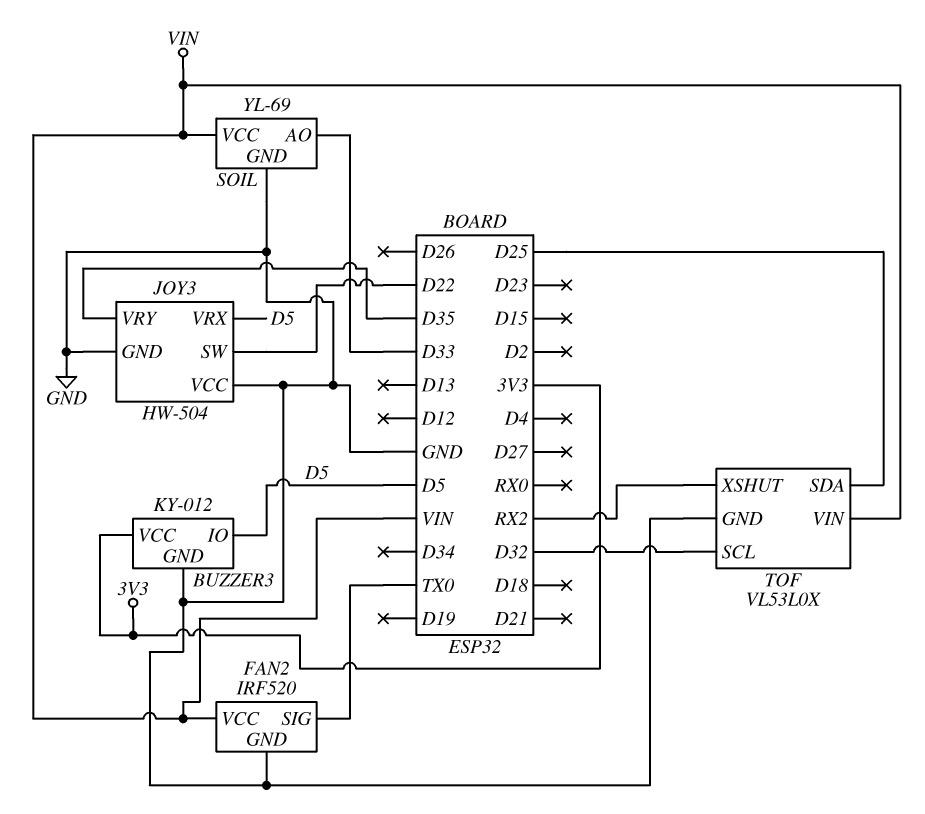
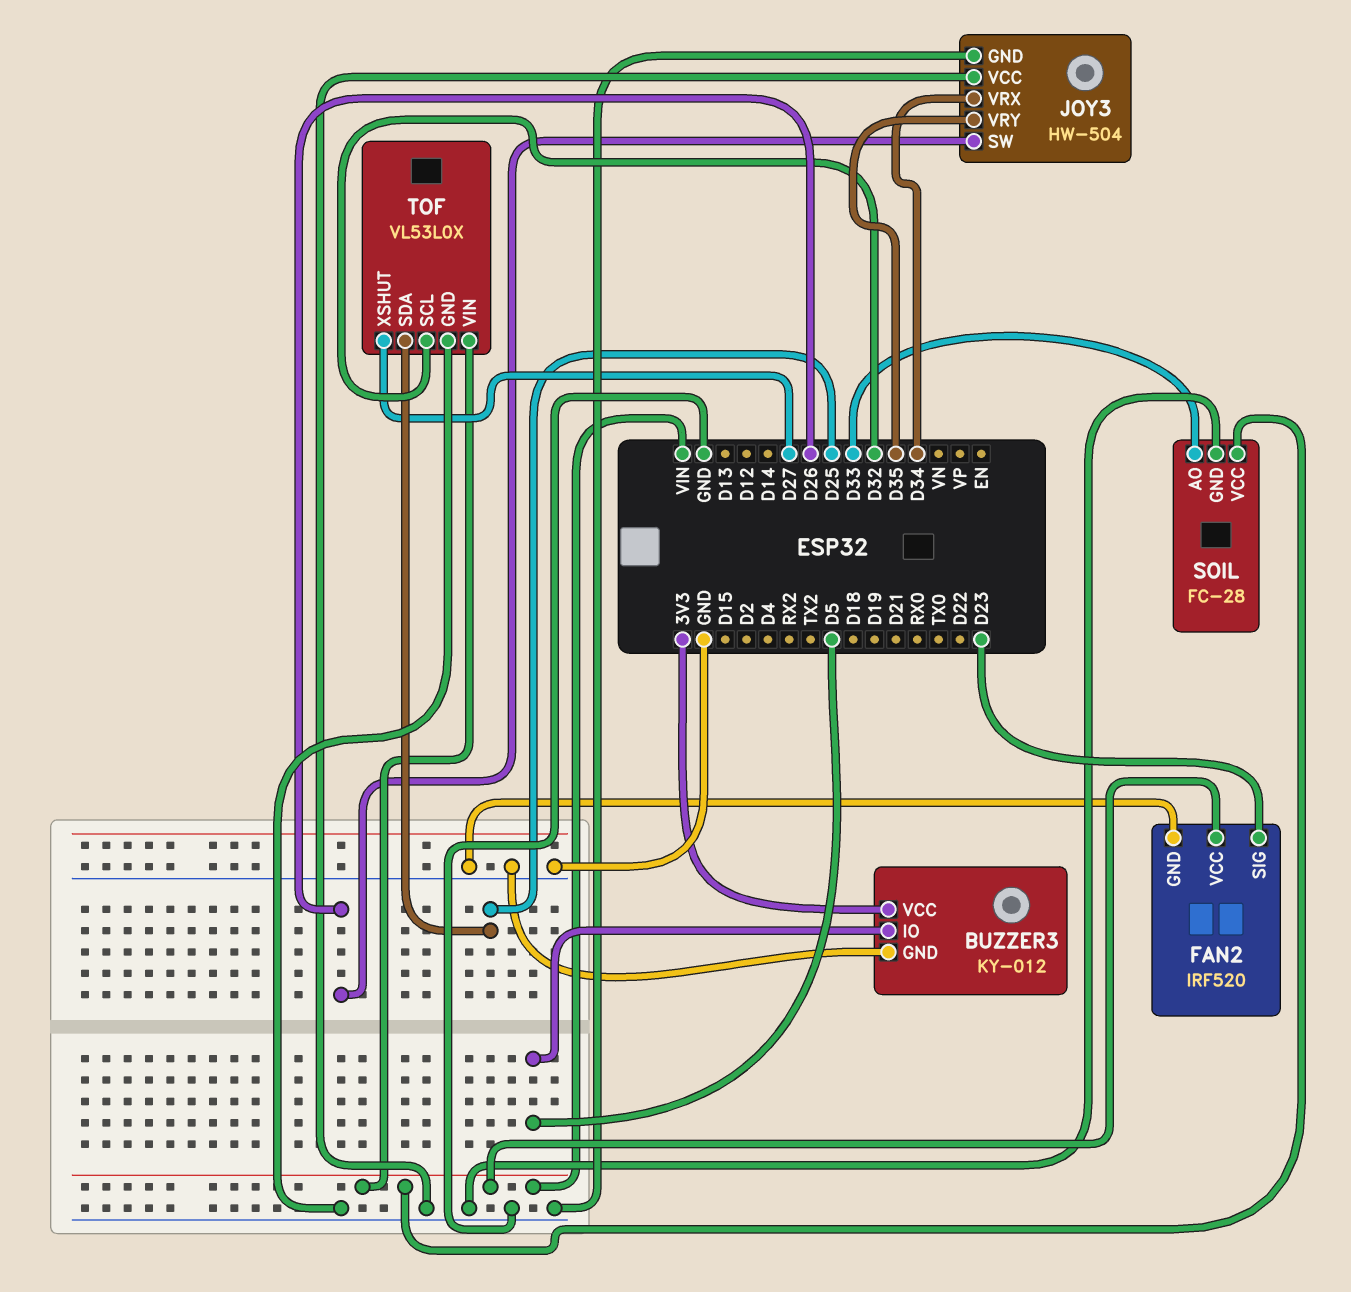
FAN2 pin SIG: TX0 -> D23
JOY3 pin SW: D22 -> D26
JOY3 pin VRX: D5 -> D34
SOIL: YL-69 -> FC-28
TOF pin XSHUT: RX2 -> D27

